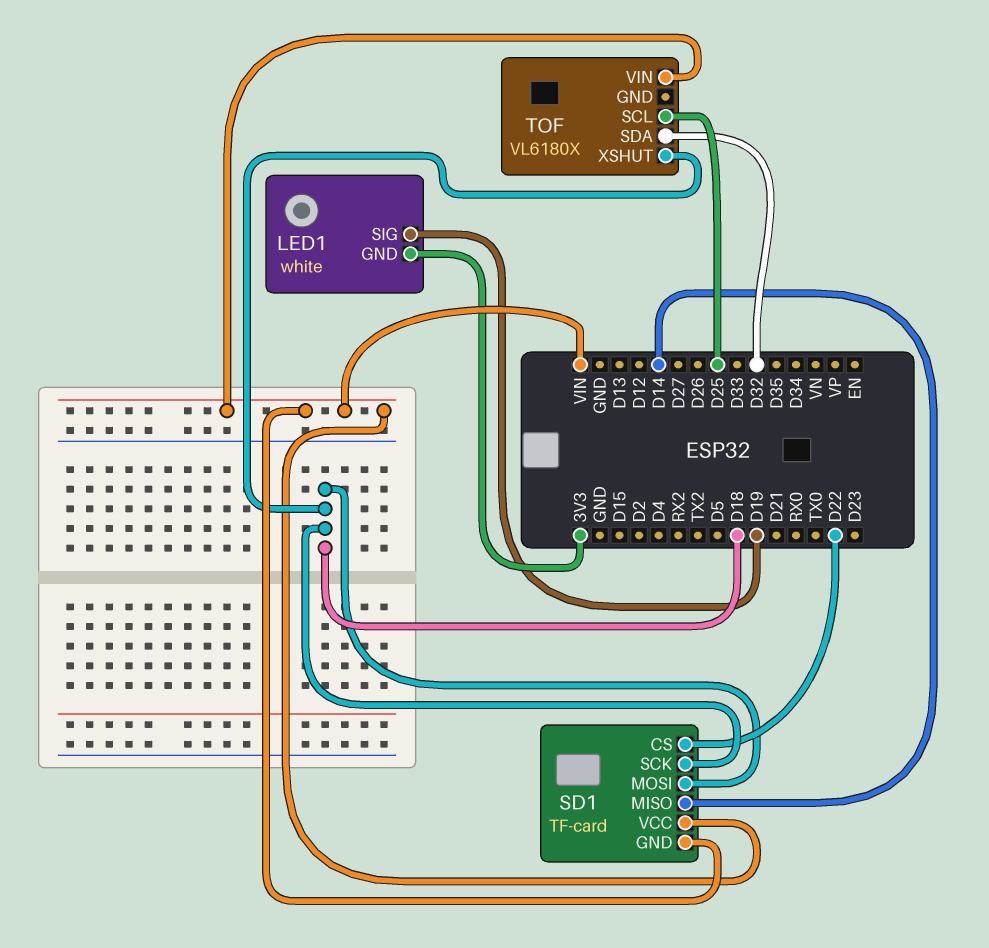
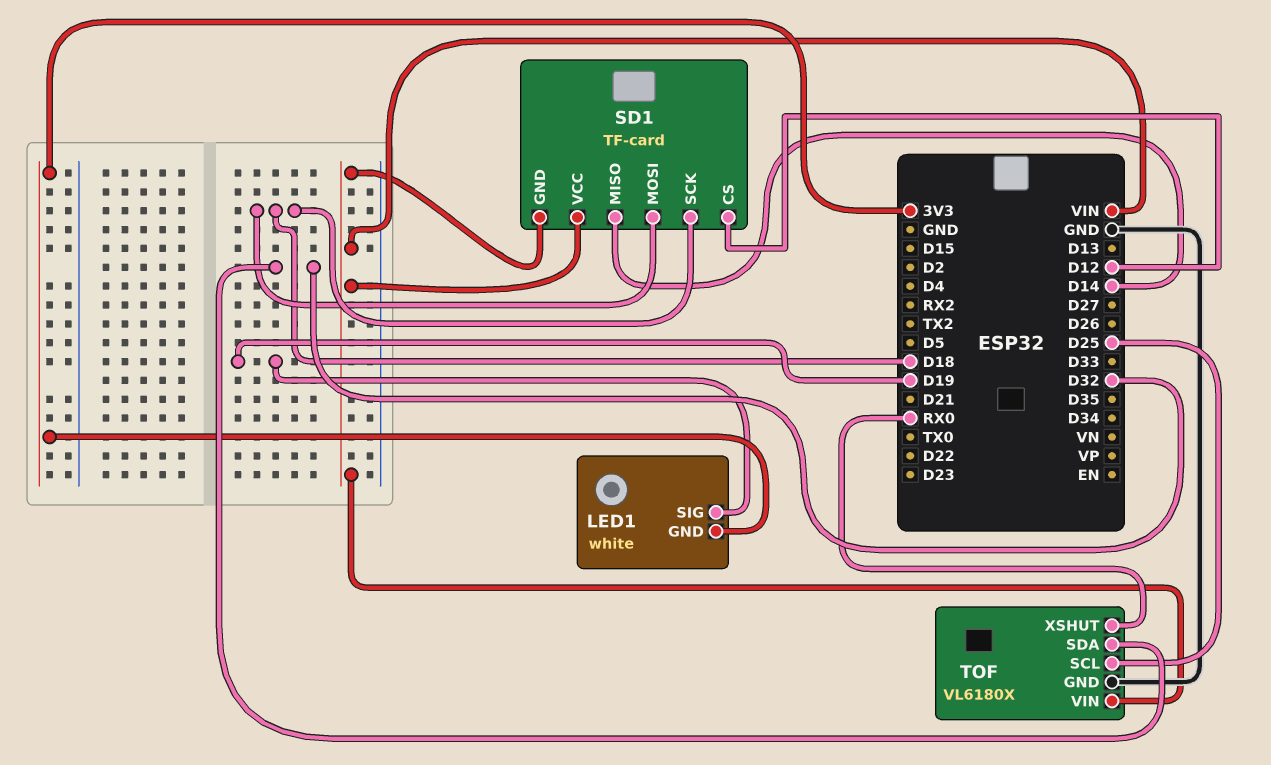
SD1 pin CS: D22 -> D12
TOF pin GND: none -> GND
TOF pin XSHUT: D18 -> RX0

